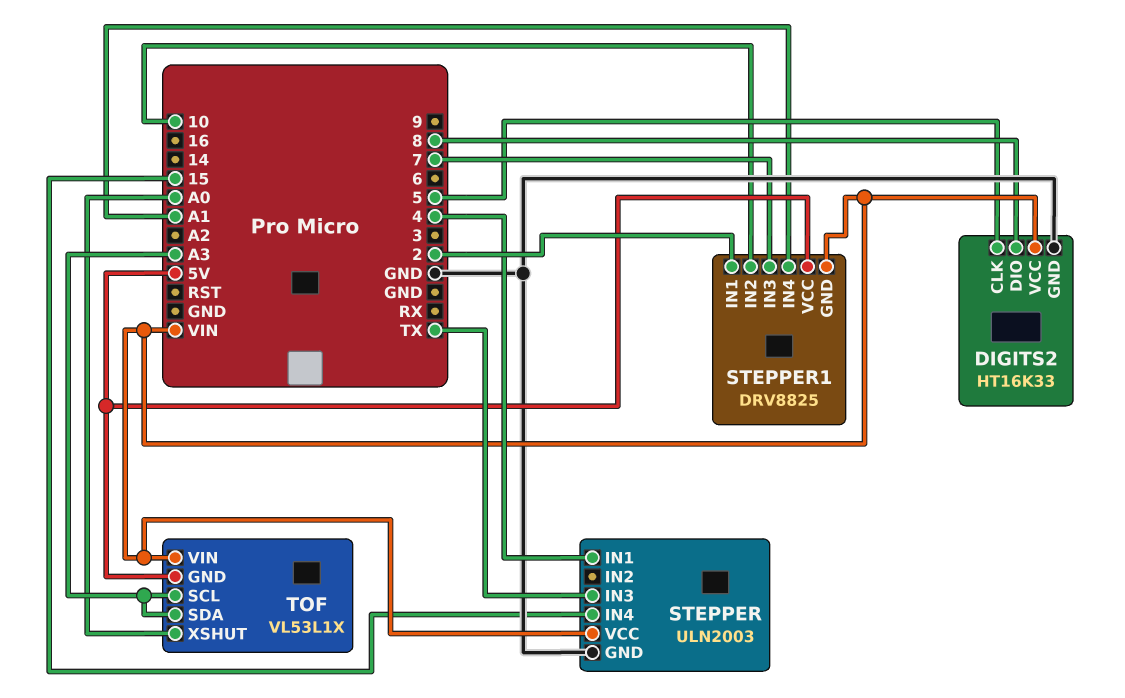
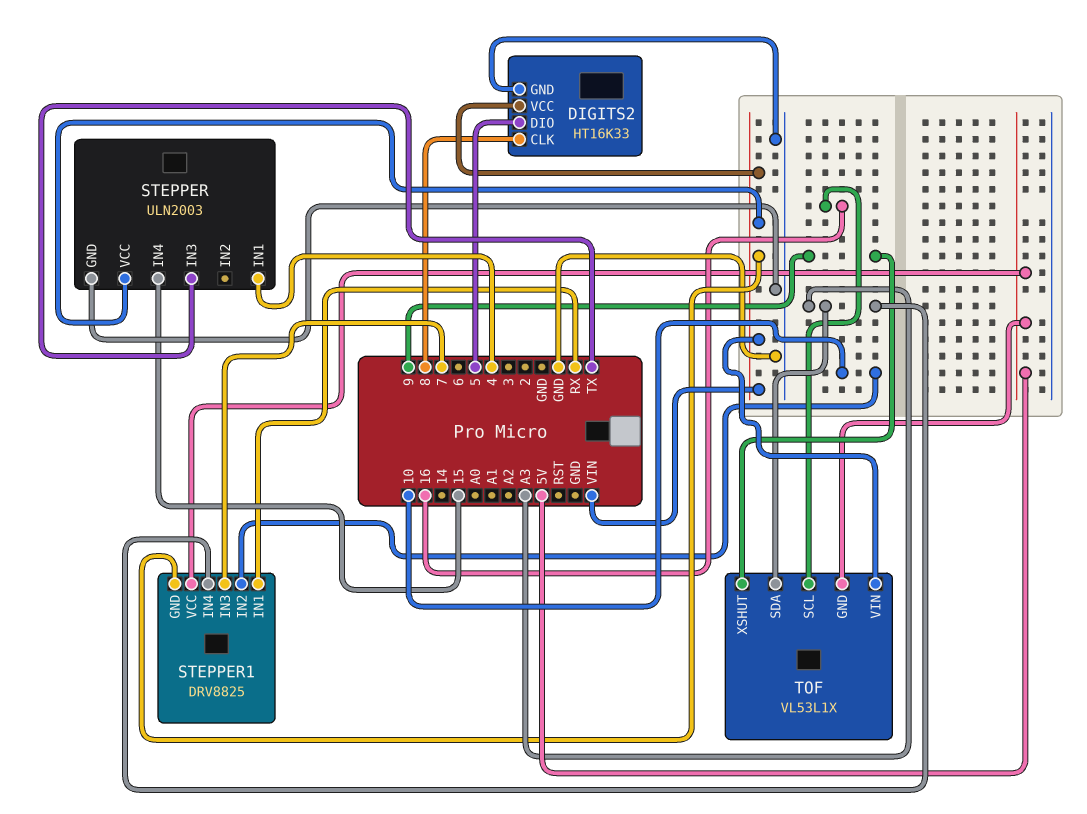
DIGITS2 pin CLK: 5 -> 8
DIGITS2 pin DIO: 8 -> 5
STEPPER1 pin IN1: 2 -> RX
STEPPER1 pin IN4: A1 -> A3
TOF pin SCL: A3 -> 16
TOF pin XSHUT: A0 -> 9

